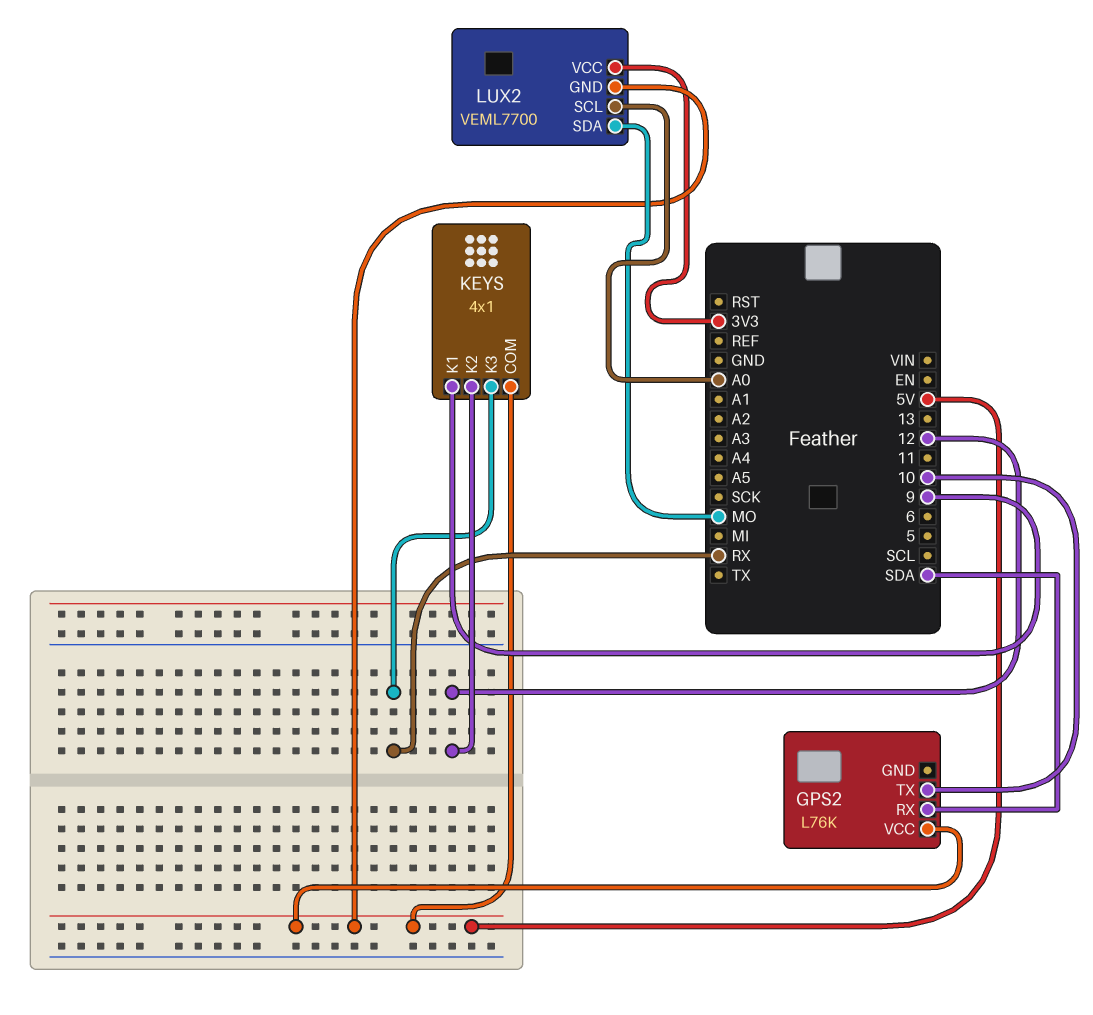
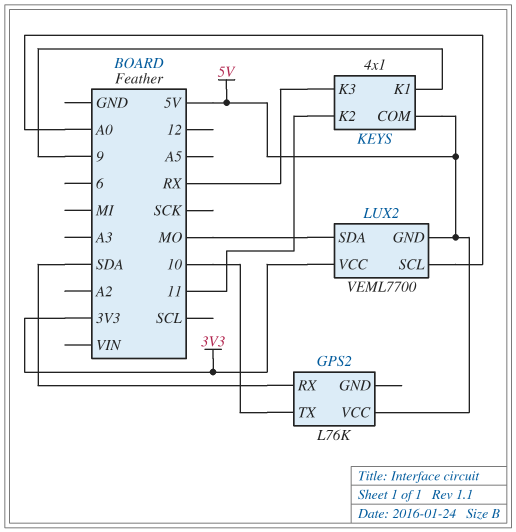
KEYS pin K2: 12 -> 11

